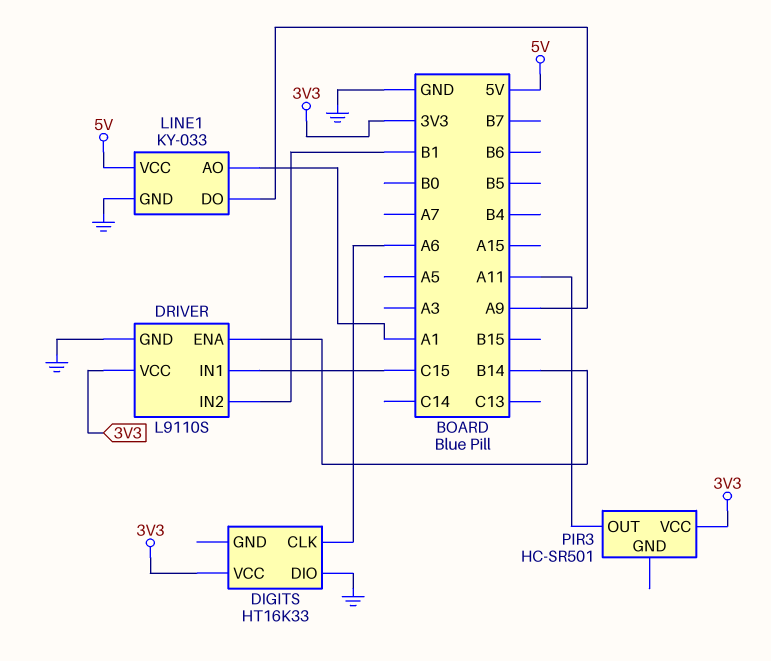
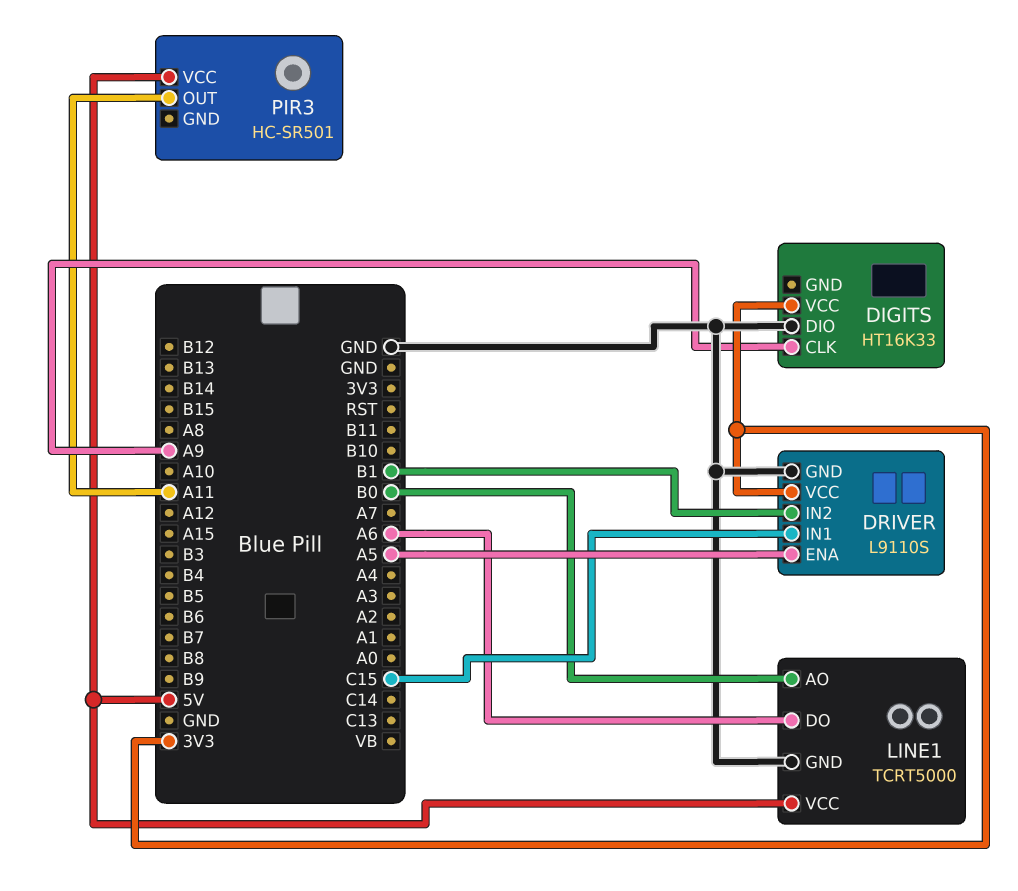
DIGITS pin CLK: A6 -> A9
DRIVER pin ENA: B14 -> A5
LINE1: KY-033 -> TCRT5000
LINE1 pin AO: A1 -> B0
LINE1 pin DO: A9 -> A6
PIR3 pin VCC: 3V3 -> 5V

